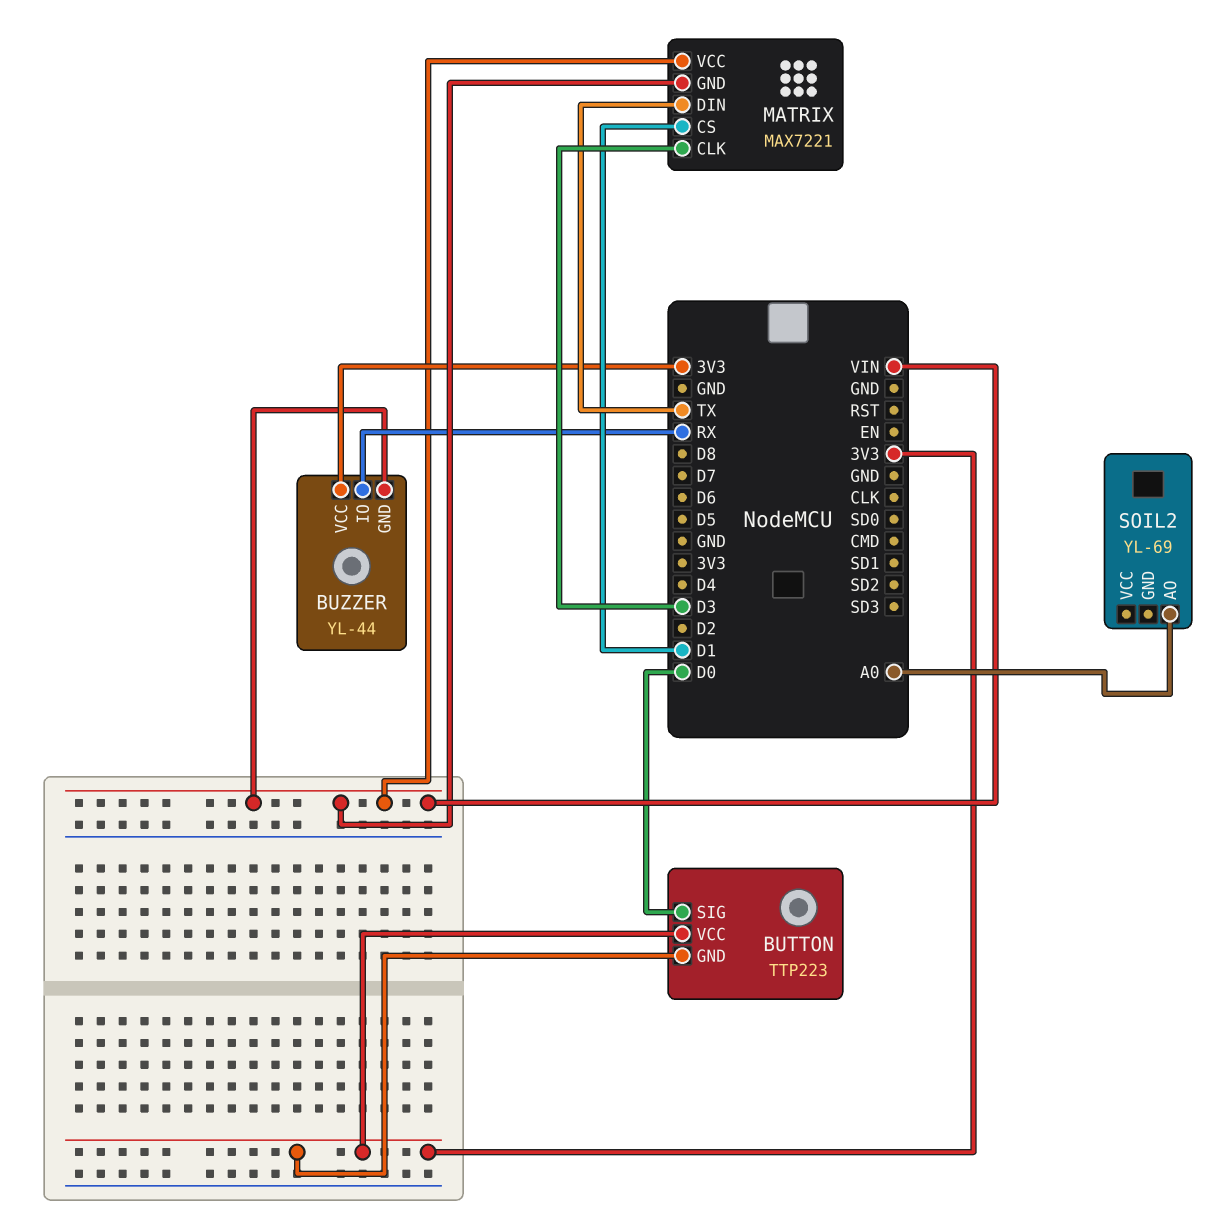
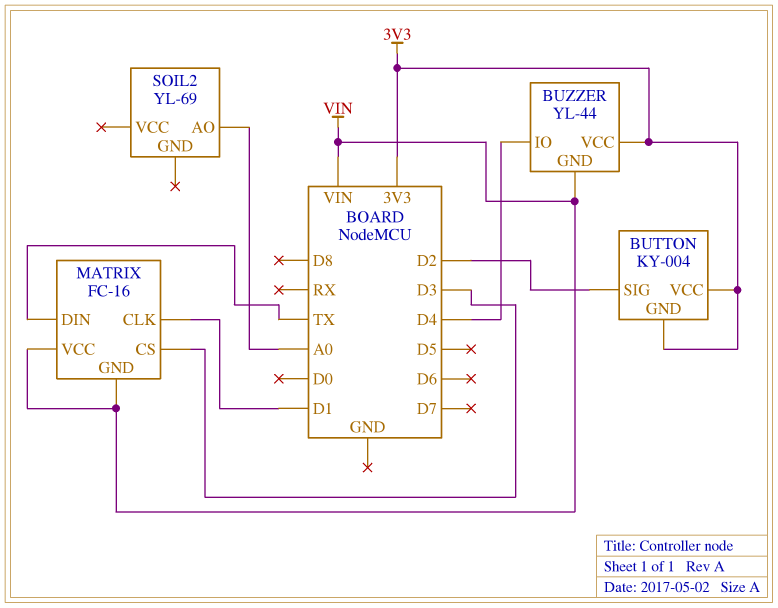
BUTTON: TTP223 -> KY-004
BUTTON pin SIG: D0 -> D2
BUZZER pin IO: RX -> D4
MATRIX: MAX7221 -> FC-16
MATRIX pin CLK: D3 -> D1
MATRIX pin CS: D1 -> D3

